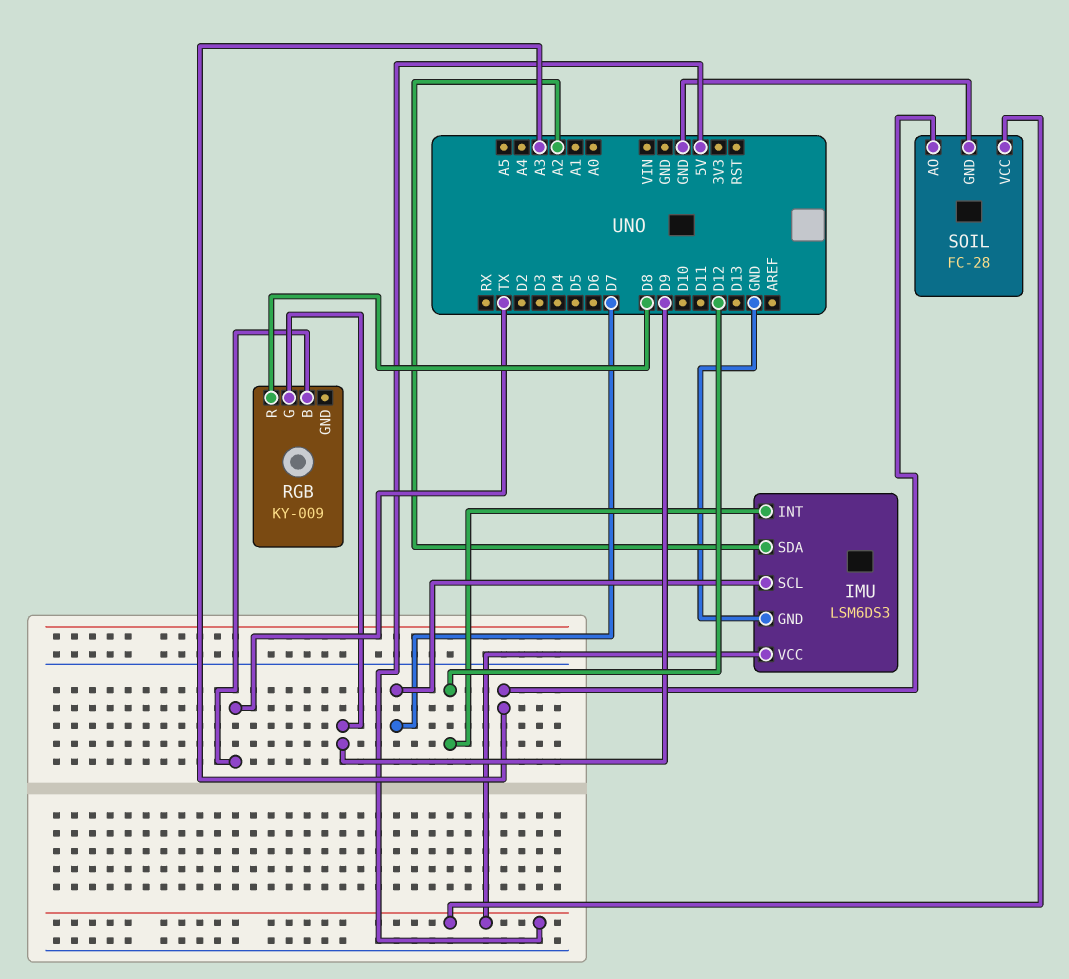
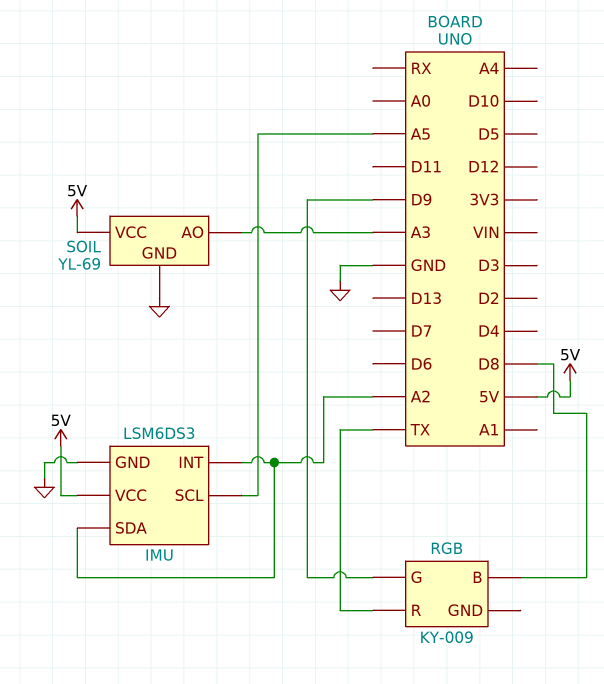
IMU pin INT: D12 -> A2
IMU pin SCL: D7 -> A5
RGB pin B: TX -> D8
RGB pin R: D8 -> TX
SOIL: FC-28 -> YL-69

